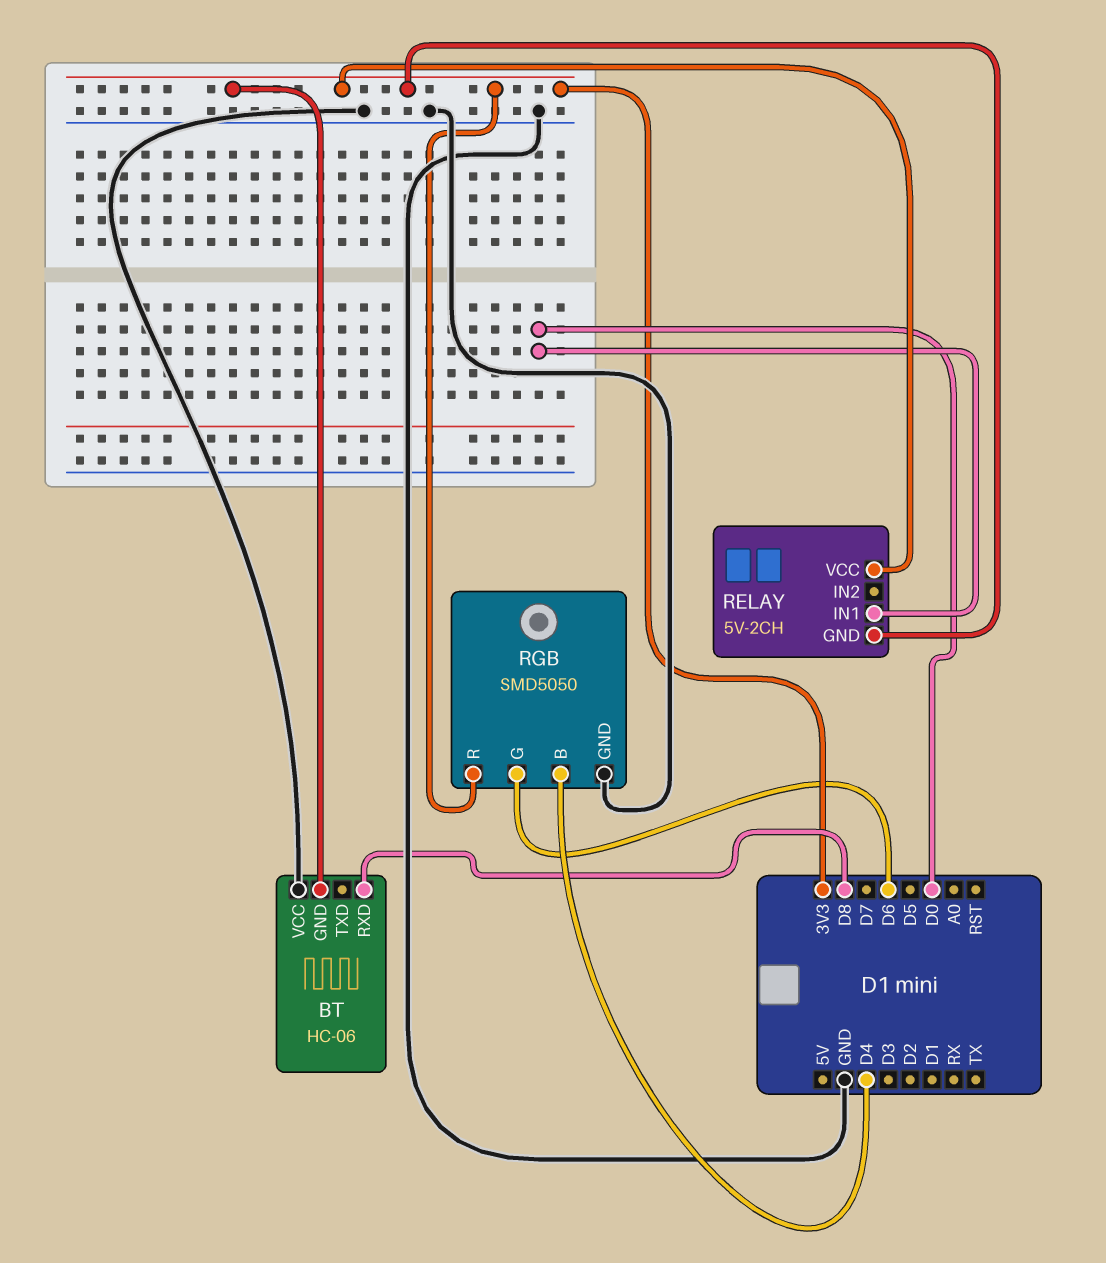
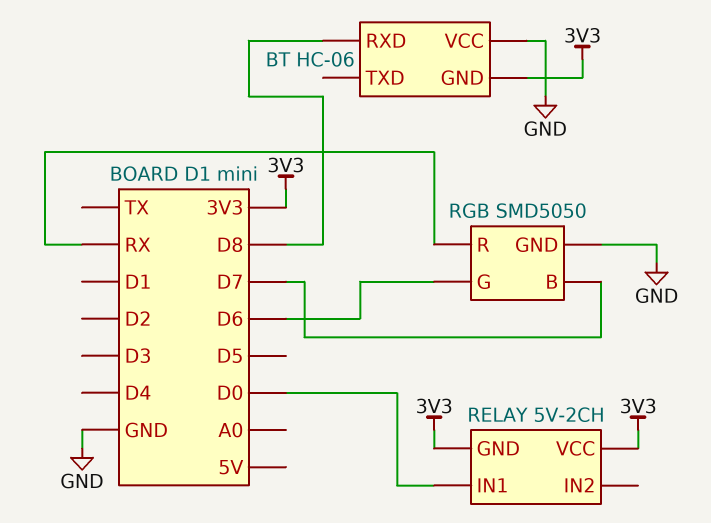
RGB pin B: D4 -> D7
RGB pin R: 3V3 -> RX

